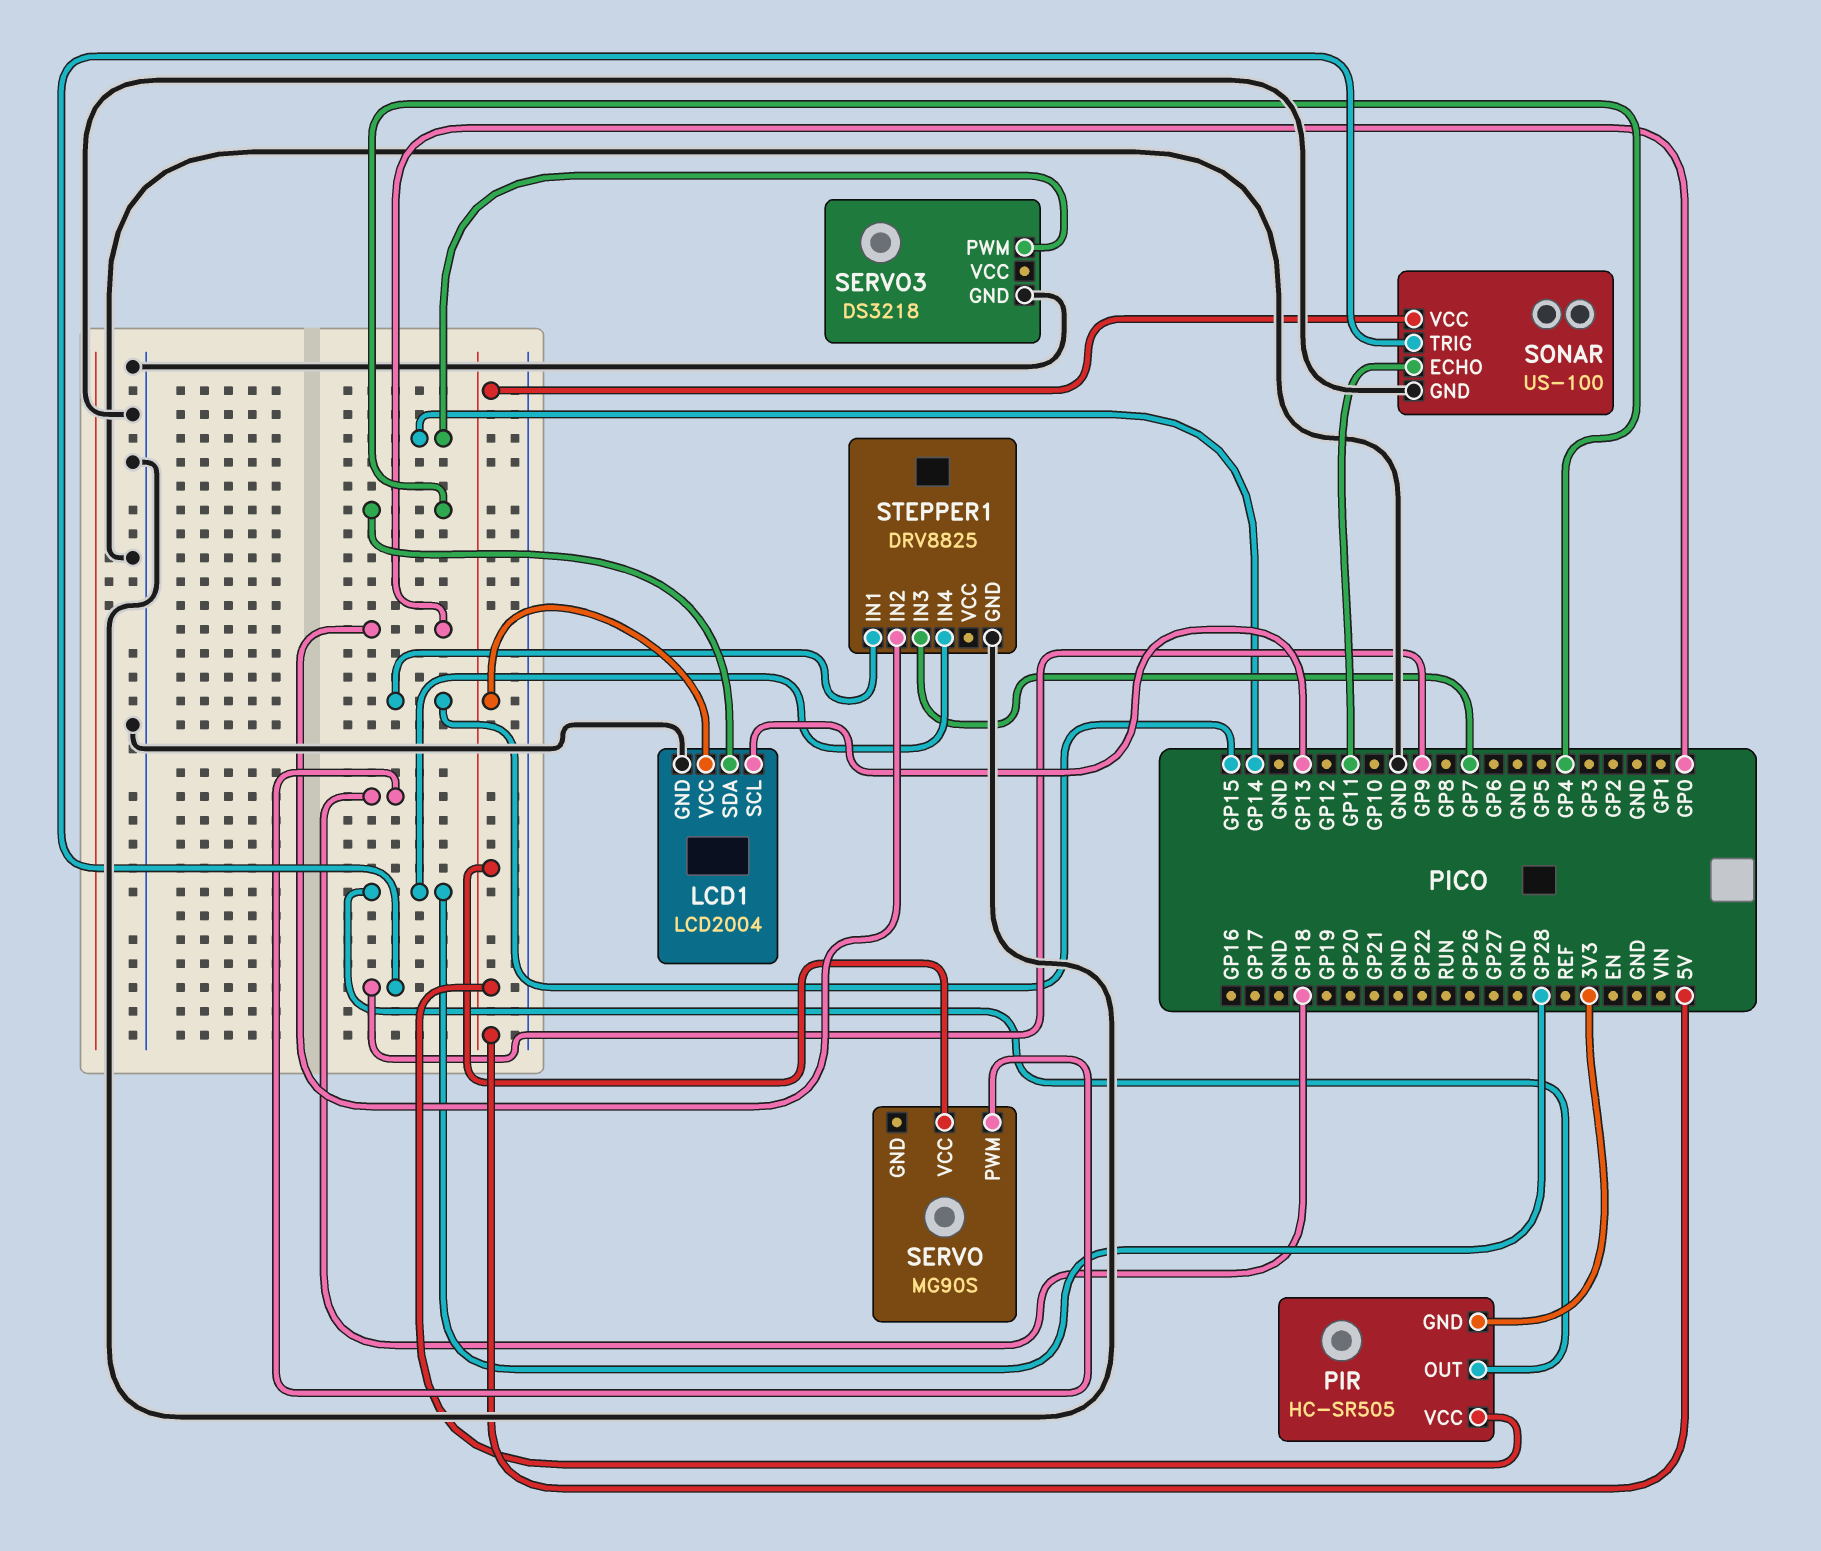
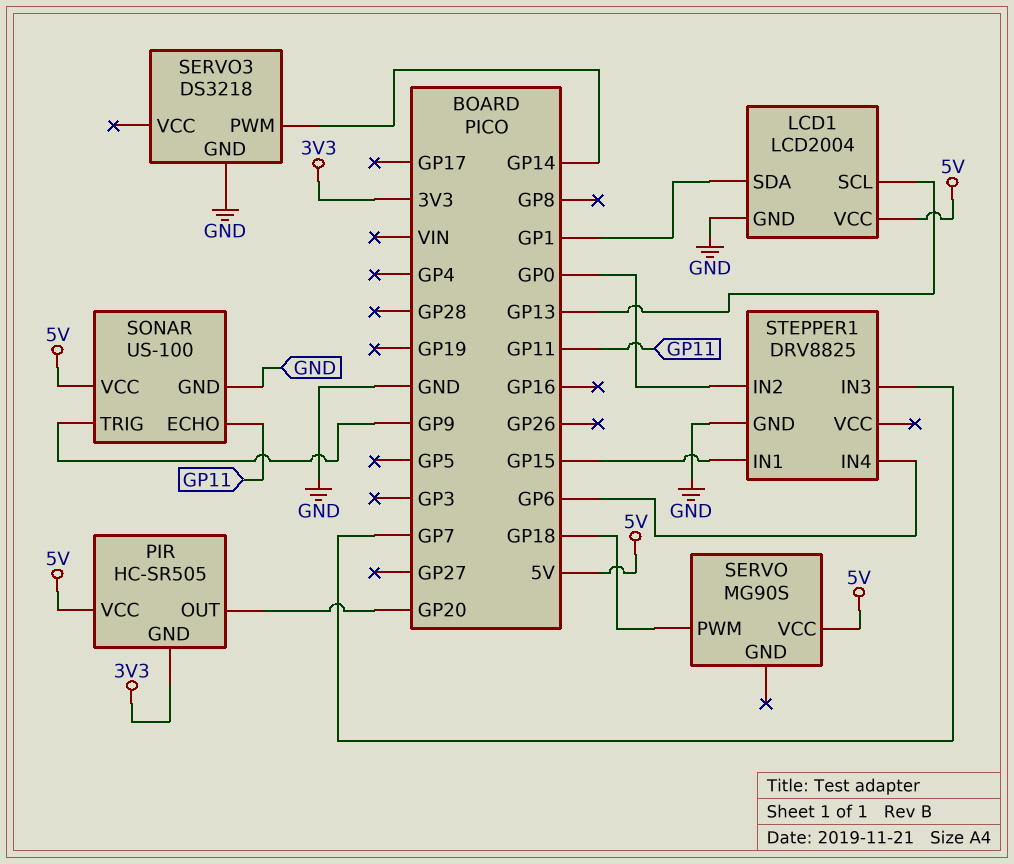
LCD1 pin SDA: GP4 -> GP1
PIR pin OUT: GP28 -> GP20
STEPPER1 pin IN4: GP28 -> GP6

